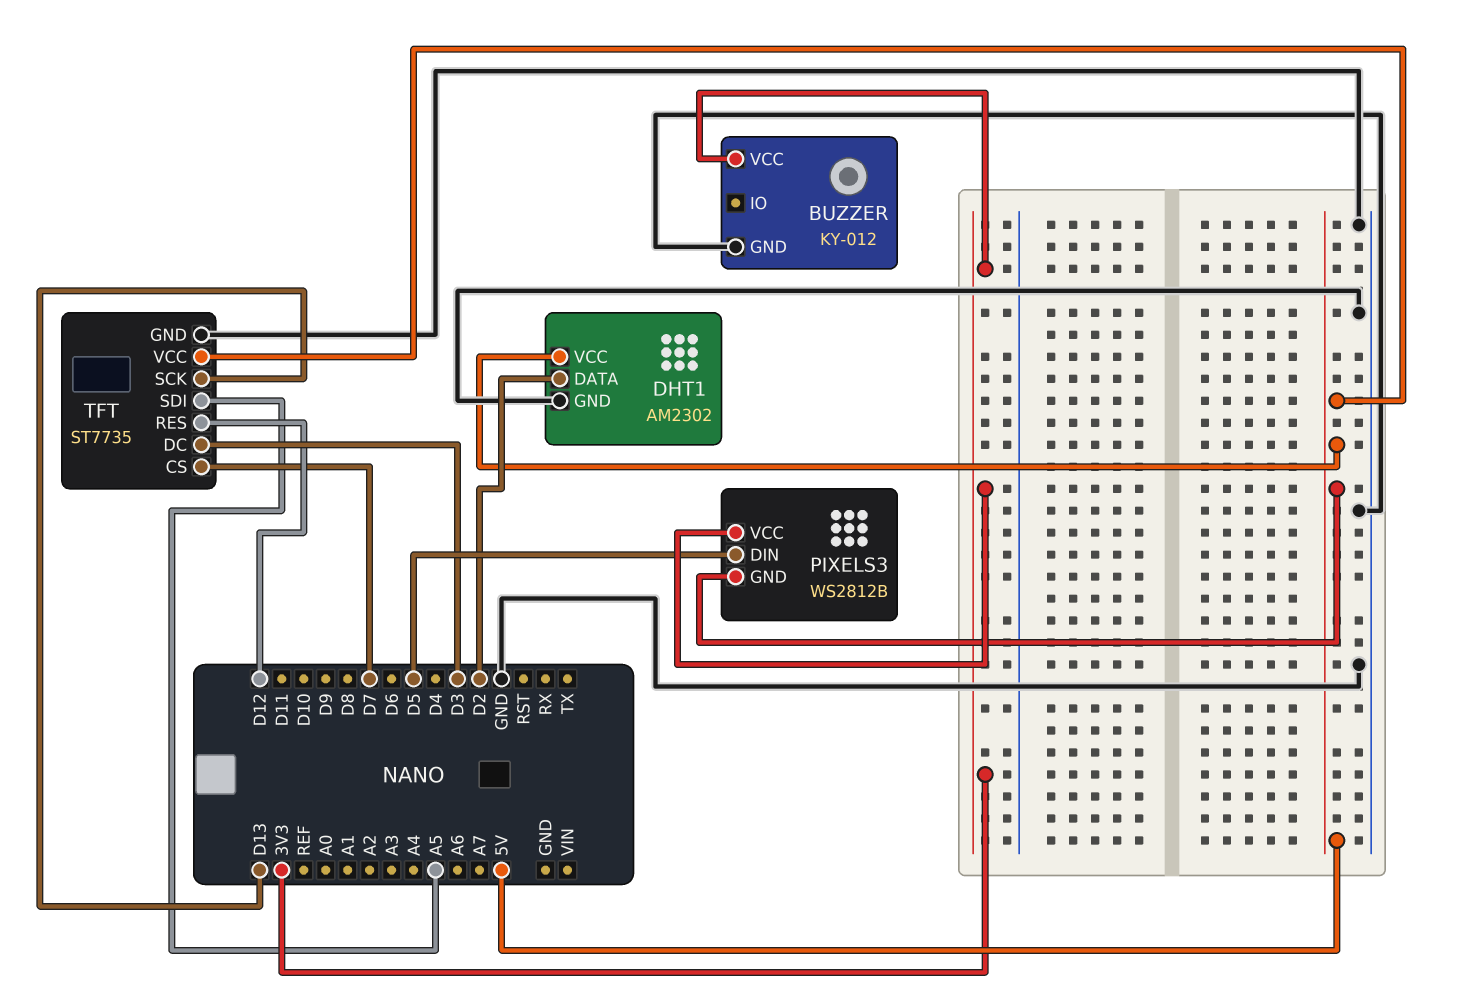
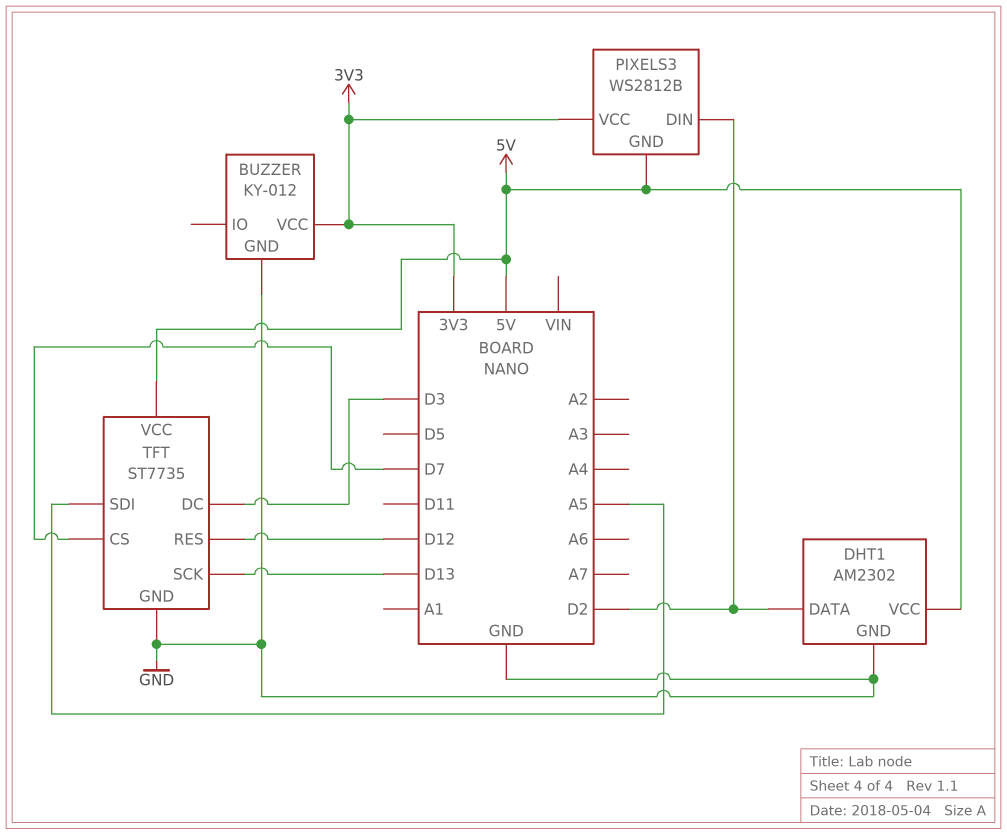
PIXELS3 pin DIN: D5 -> D2

